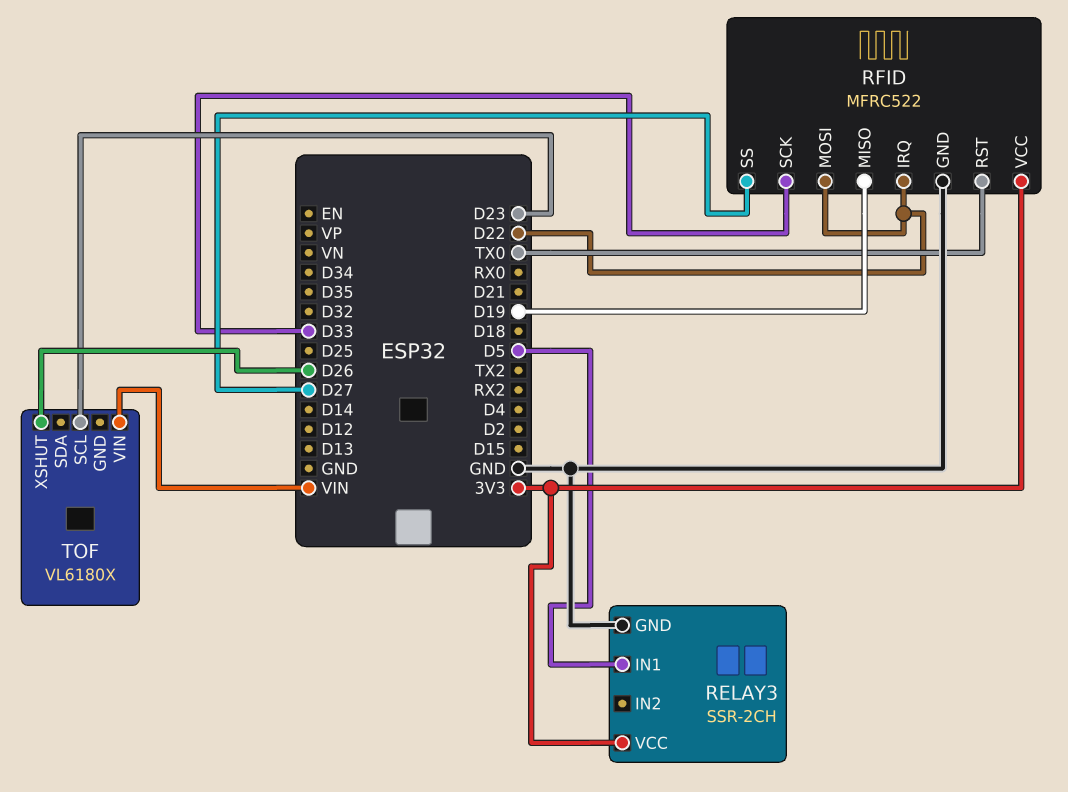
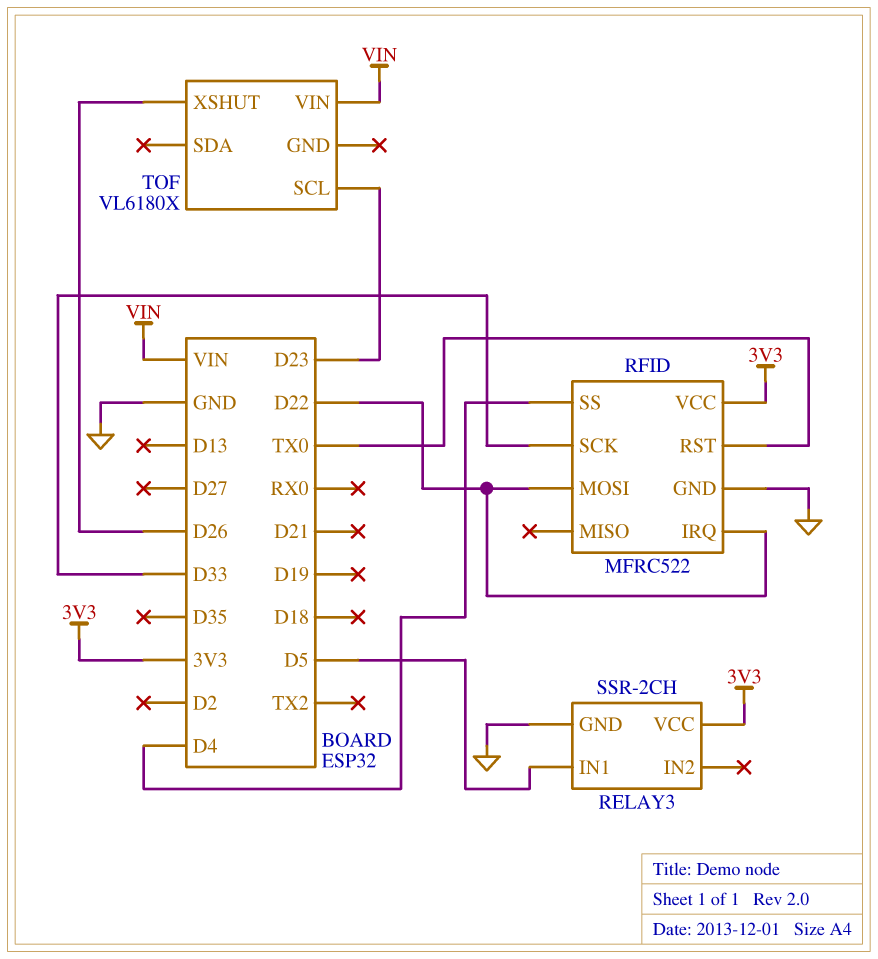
RFID pin MISO: D19 -> none
RFID pin SS: D27 -> D4

